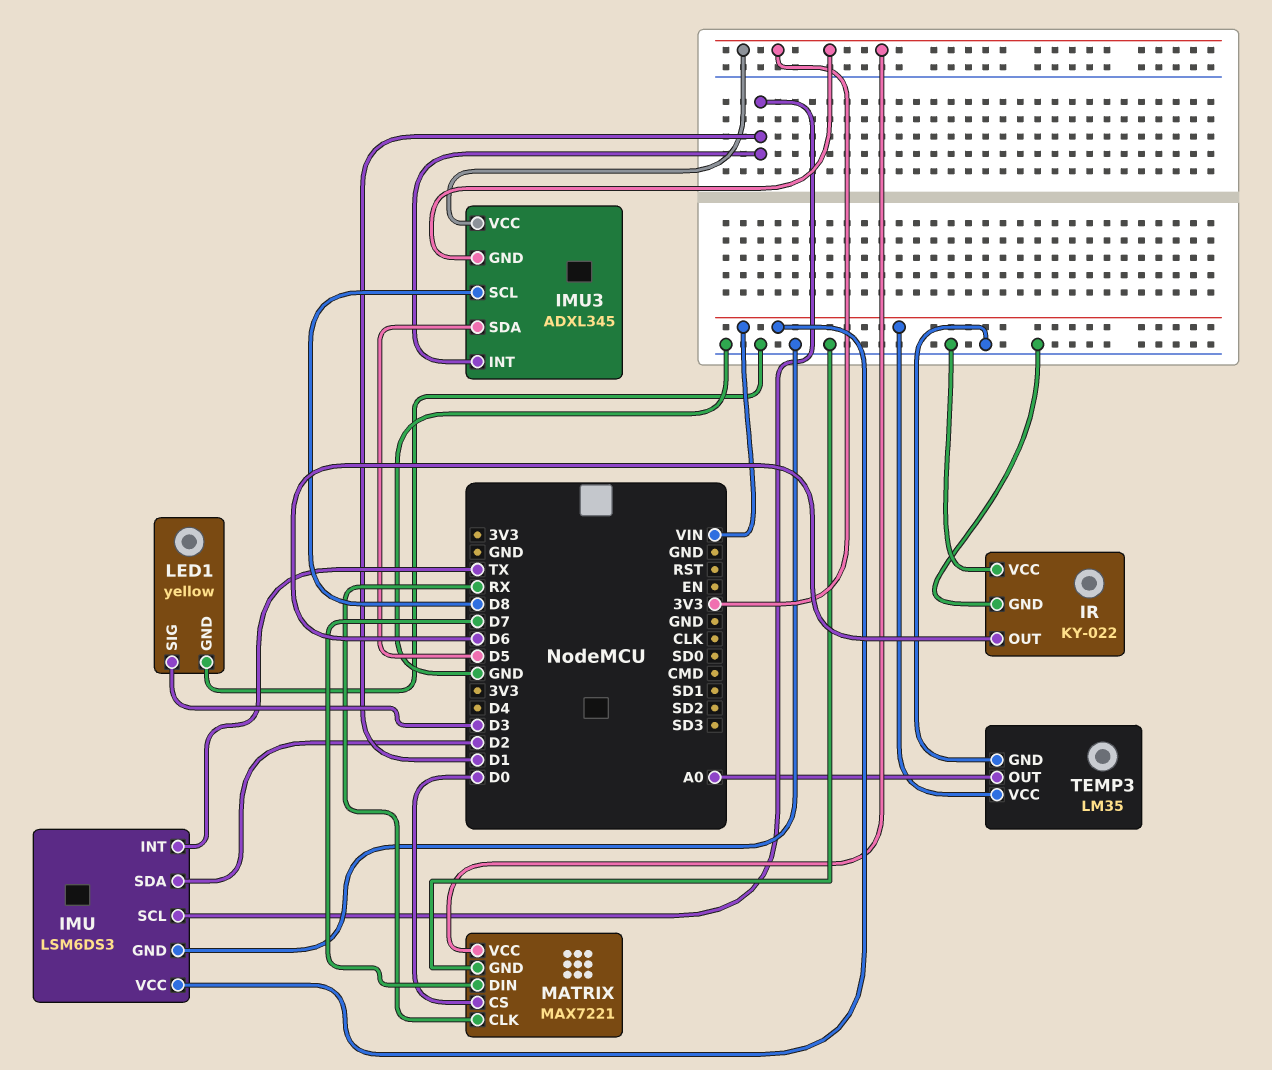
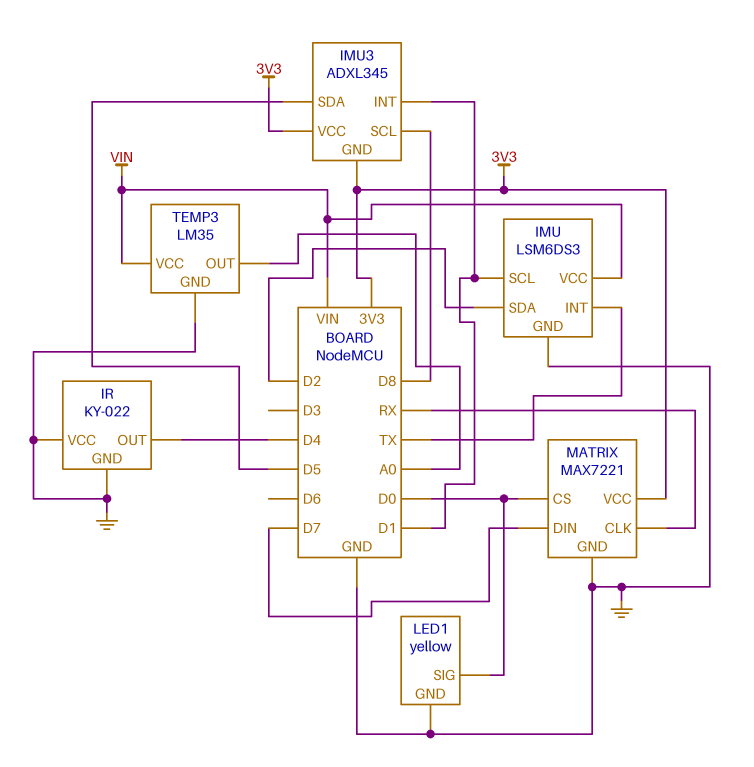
IR pin OUT: D6 -> D4
LED1 pin SIG: D3 -> D0

